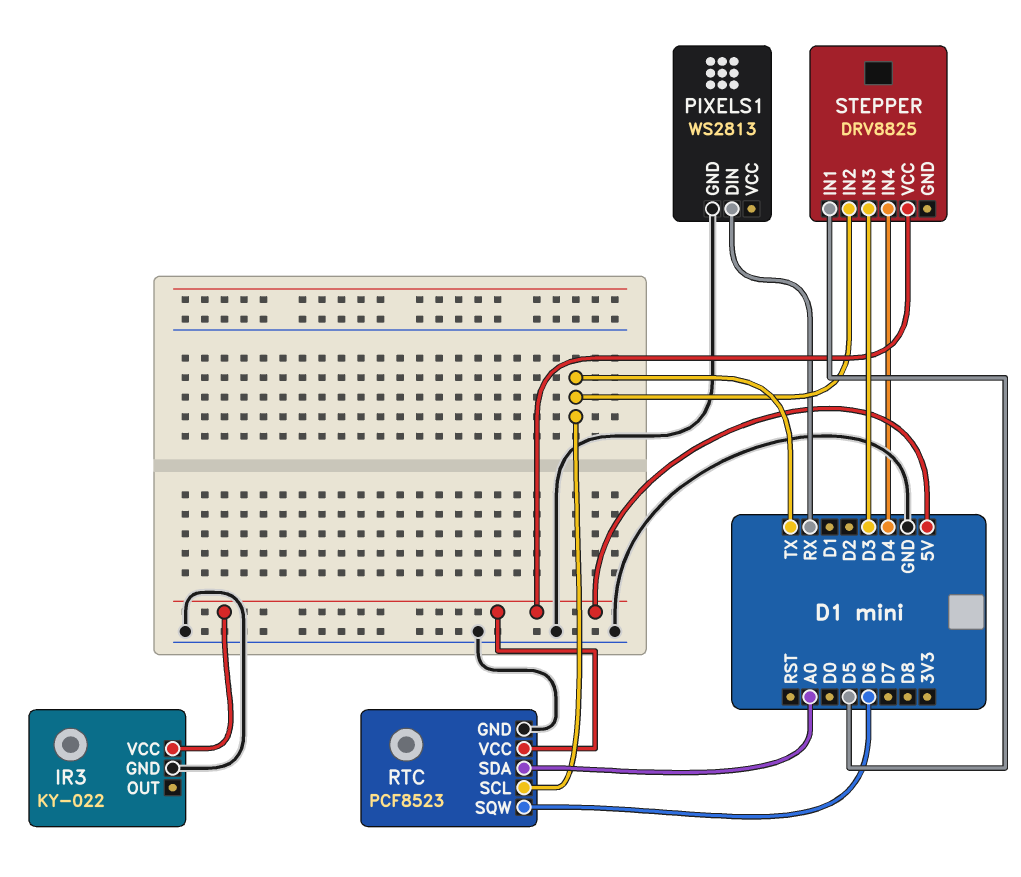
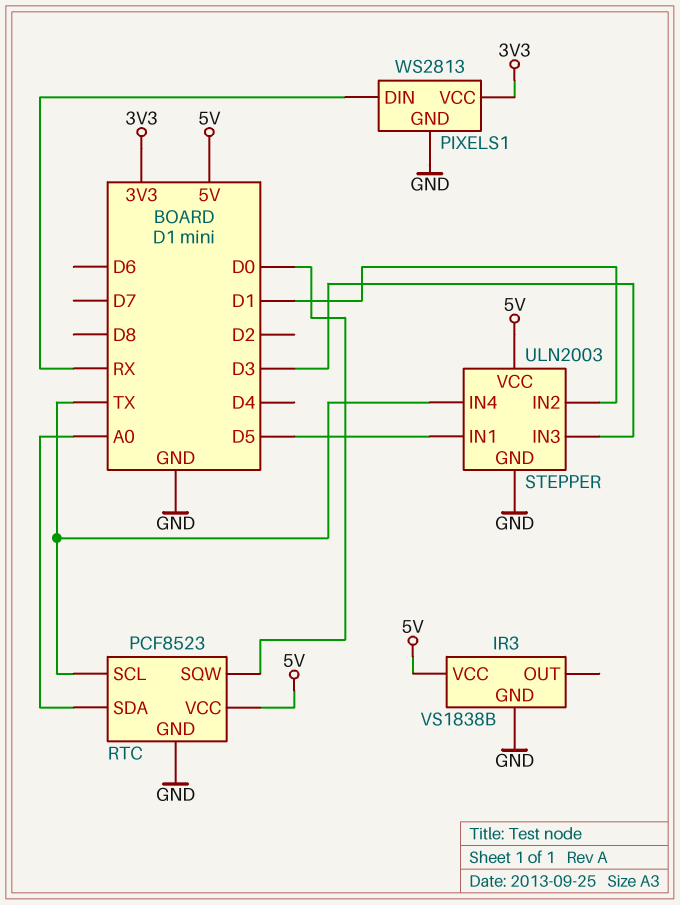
IR3: KY-022 -> VS1838B
PIXELS1 pin VCC: none -> 3V3
RTC pin SQW: D6 -> D0
STEPPER: DRV8825 -> ULN2003
STEPPER pin GND: none -> GND
STEPPER pin IN2: TX -> D1
STEPPER pin IN4: D4 -> TX

